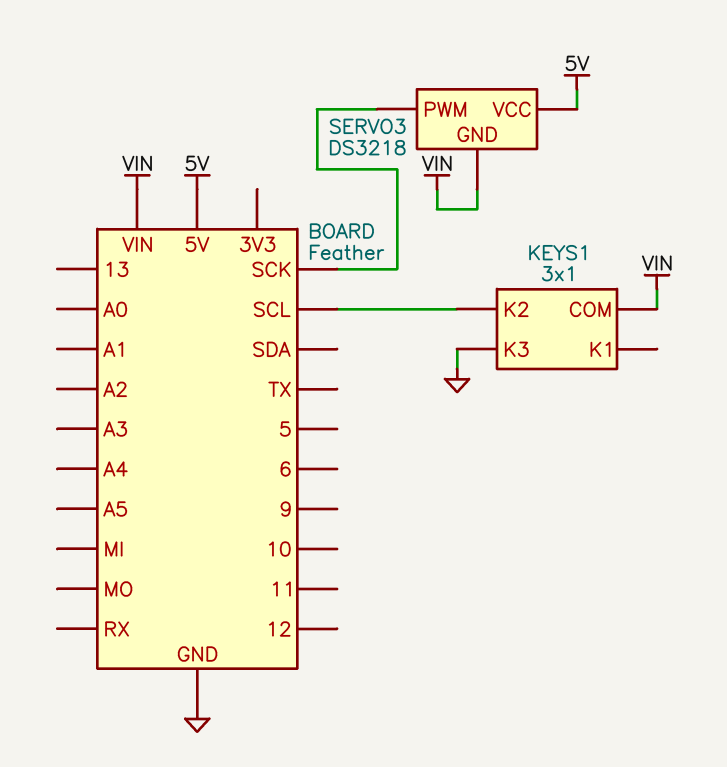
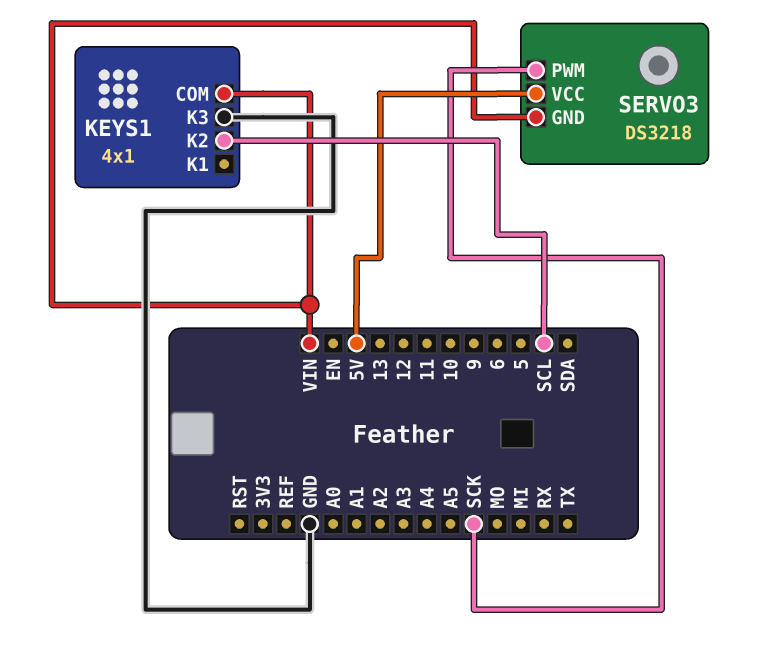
KEYS1: 3x1 -> 4x1

